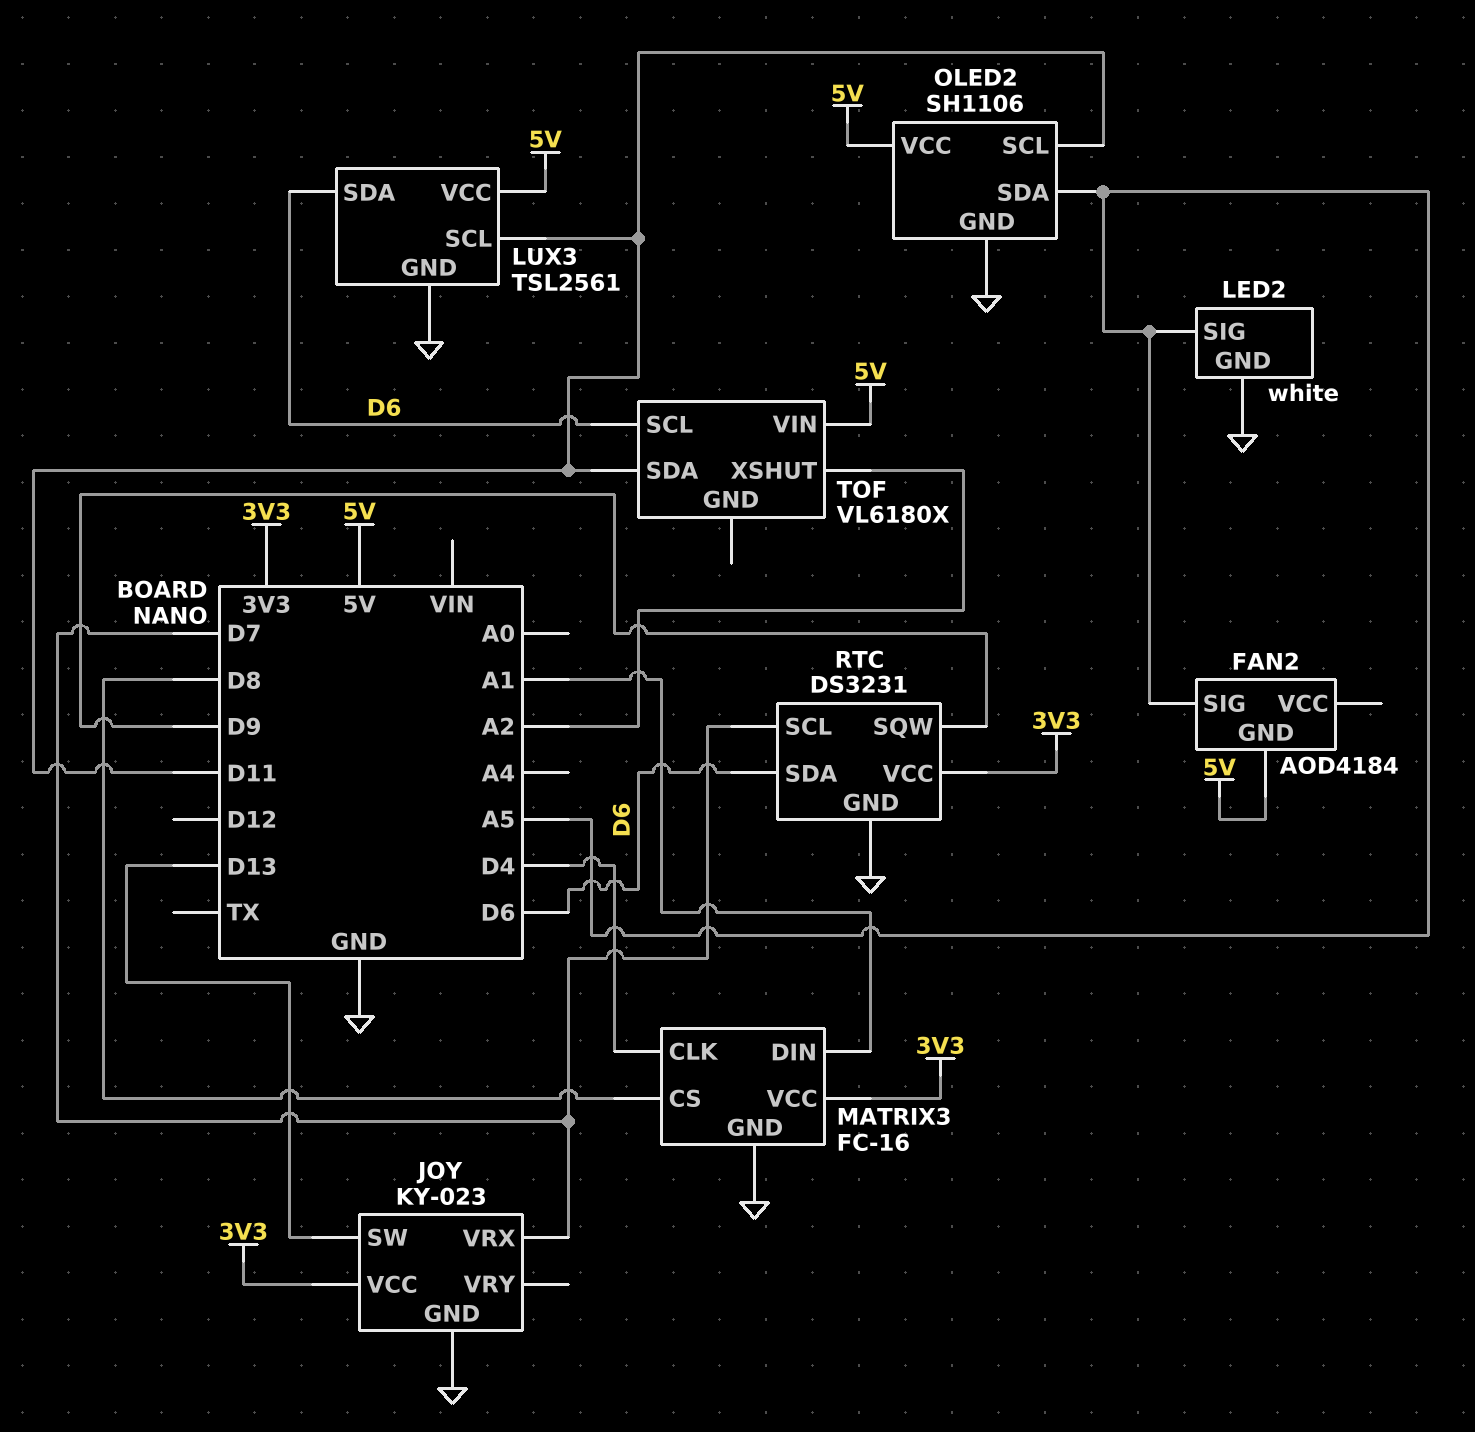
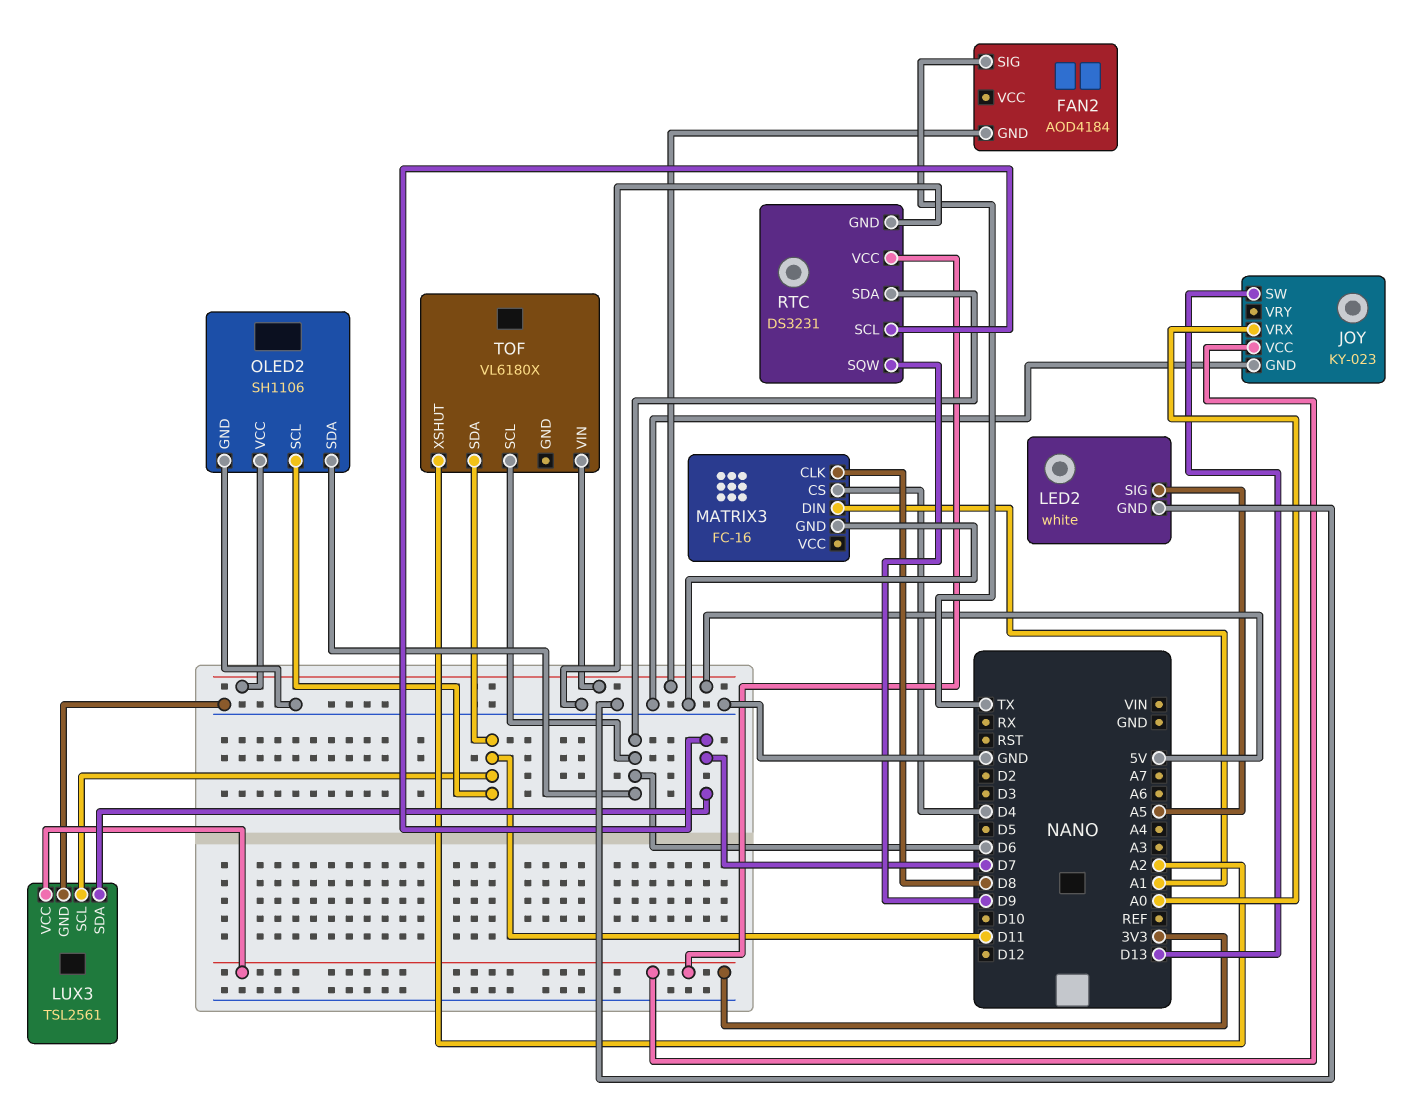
FAN2 pin SIG: A5 -> TX
JOY pin VRX: D7 -> A0
LUX3 pin SDA: D6 -> D7
LUX3 pin VCC: 5V -> 3V3
MATRIX3 pin CLK: D4 -> D8
MATRIX3 pin CS: D8 -> D4
MATRIX3 pin VCC: 3V3 -> none
OLED2 pin SDA: A5 -> D6

